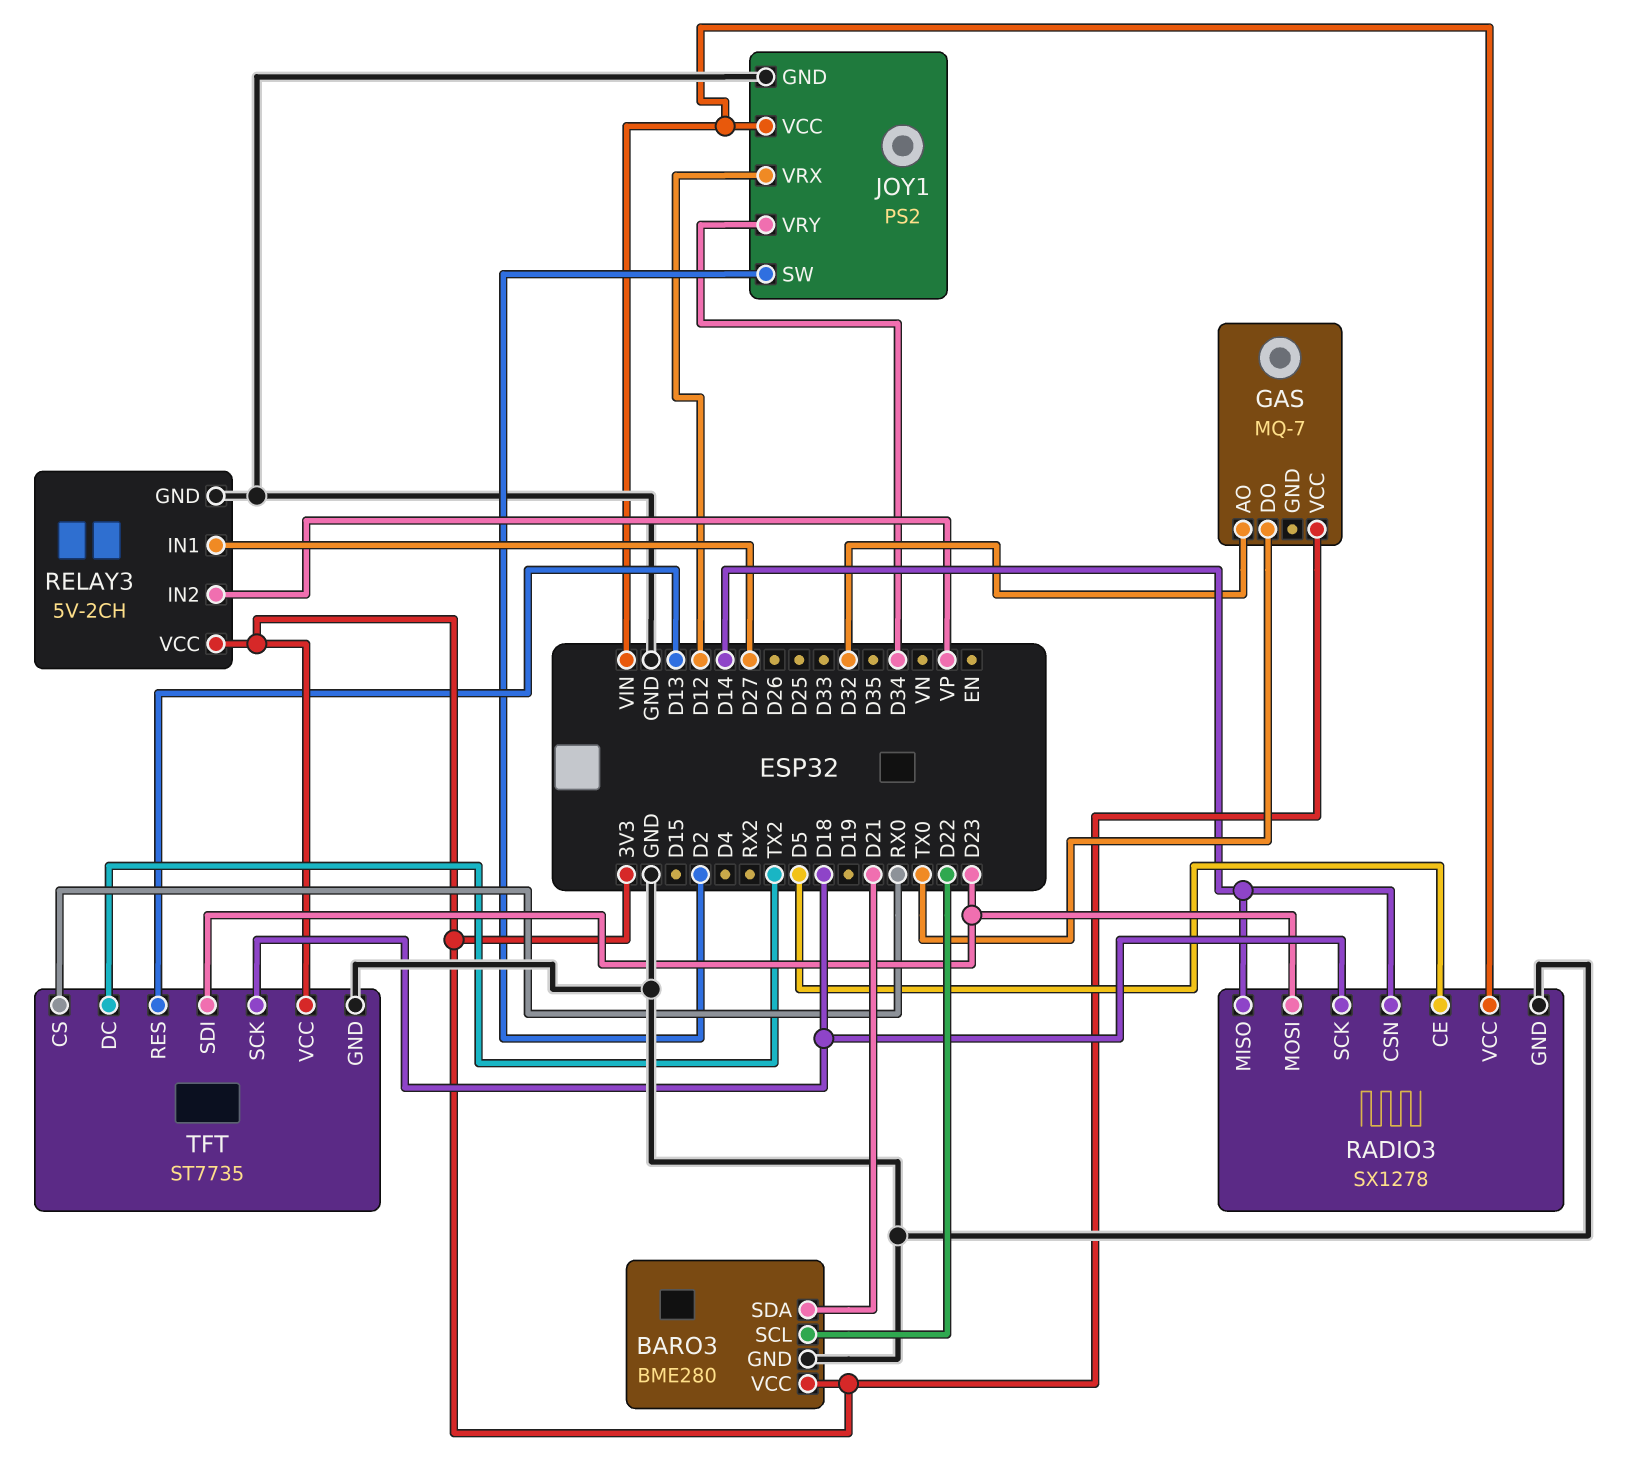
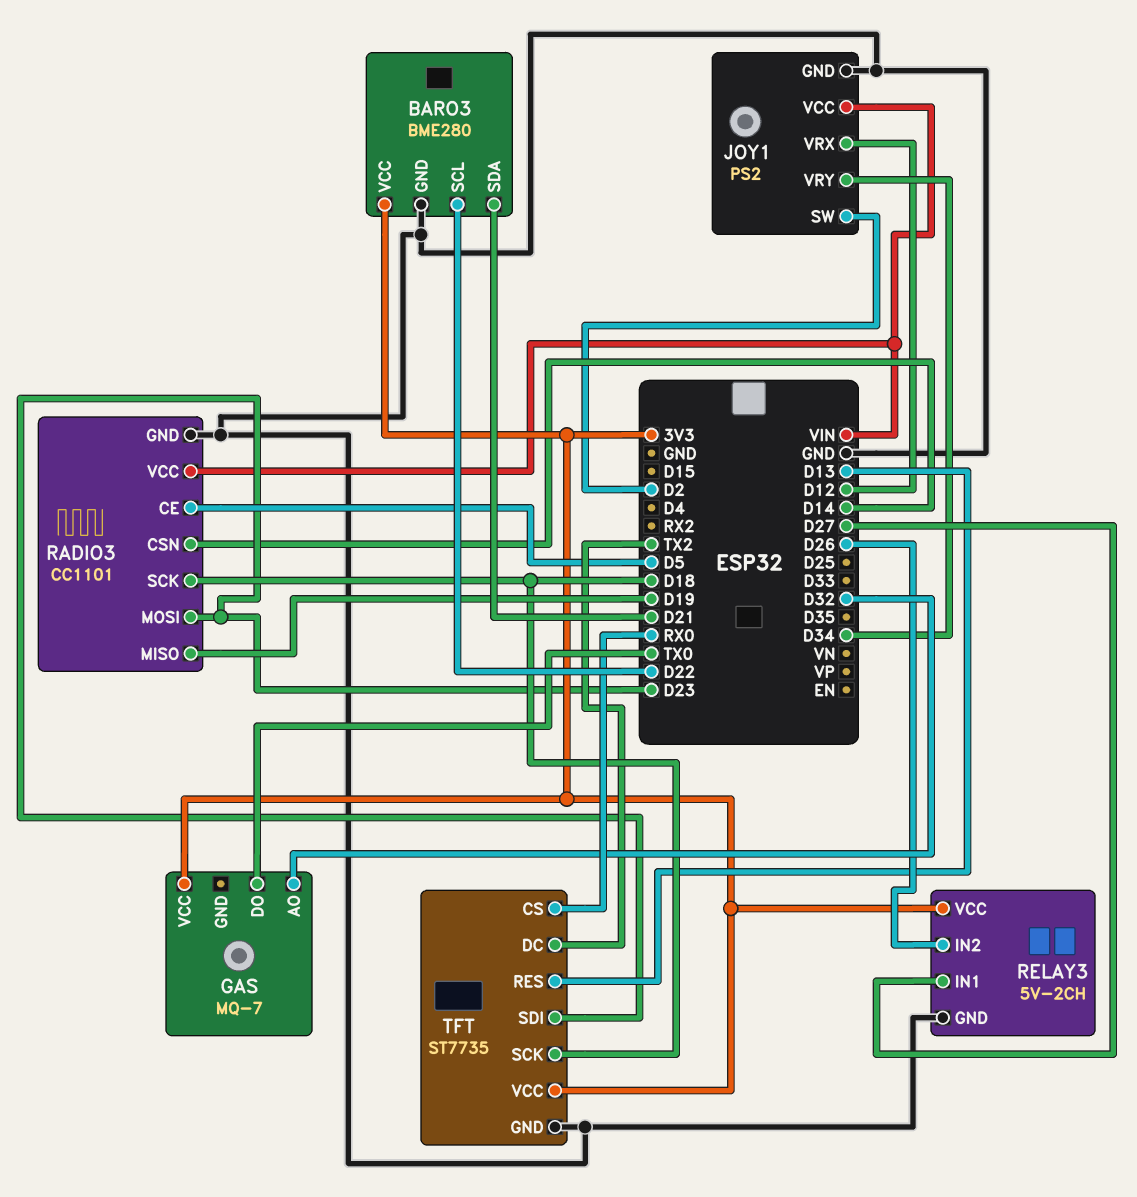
RADIO3: SX1278 -> CC1101
RADIO3 pin MISO: D14 -> D19
RELAY3 pin IN2: VP -> D26

